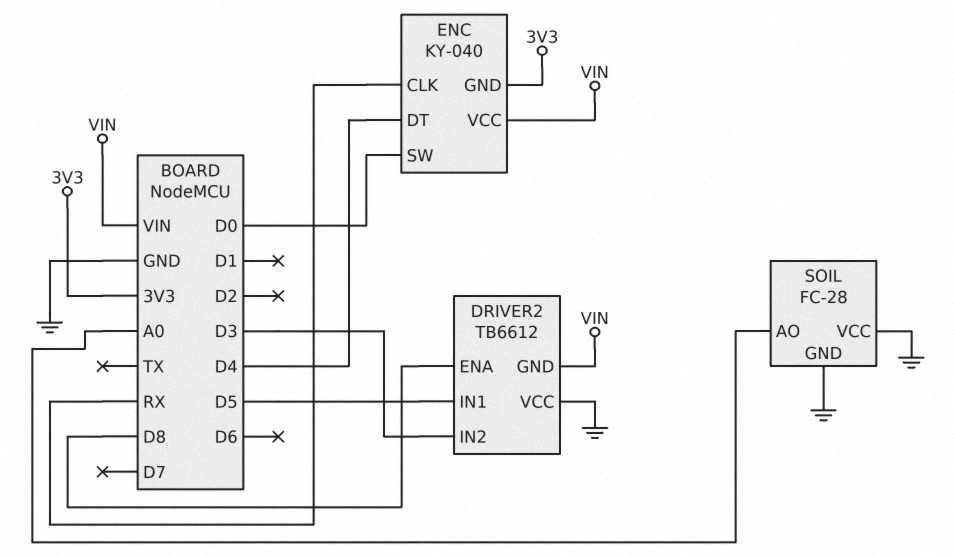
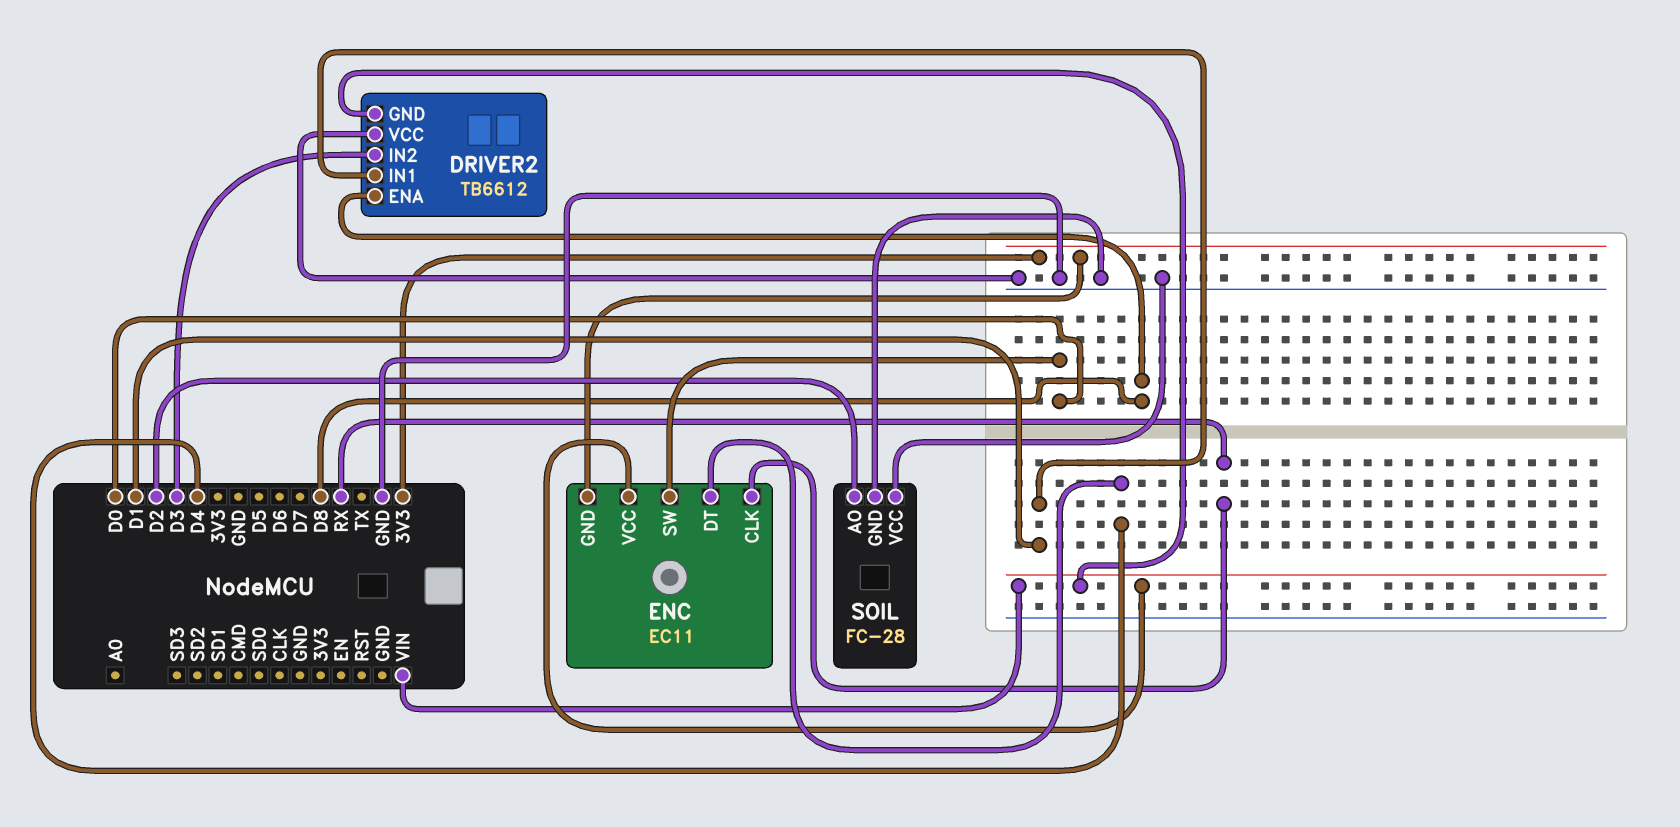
DRIVER2 pin IN1: D5 -> D1
ENC: KY-040 -> EC11
SOIL pin AO: A0 -> D2

